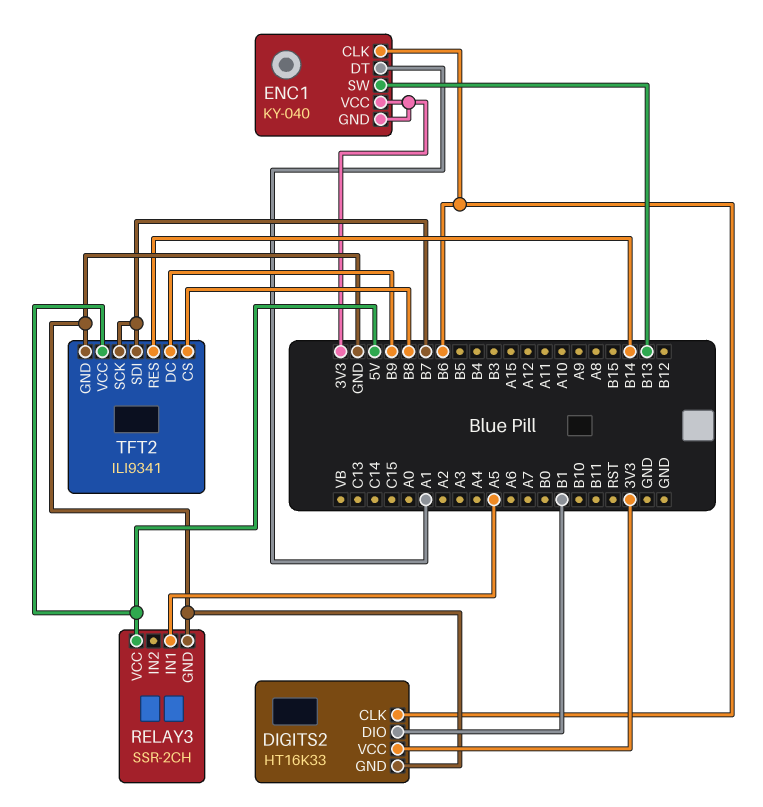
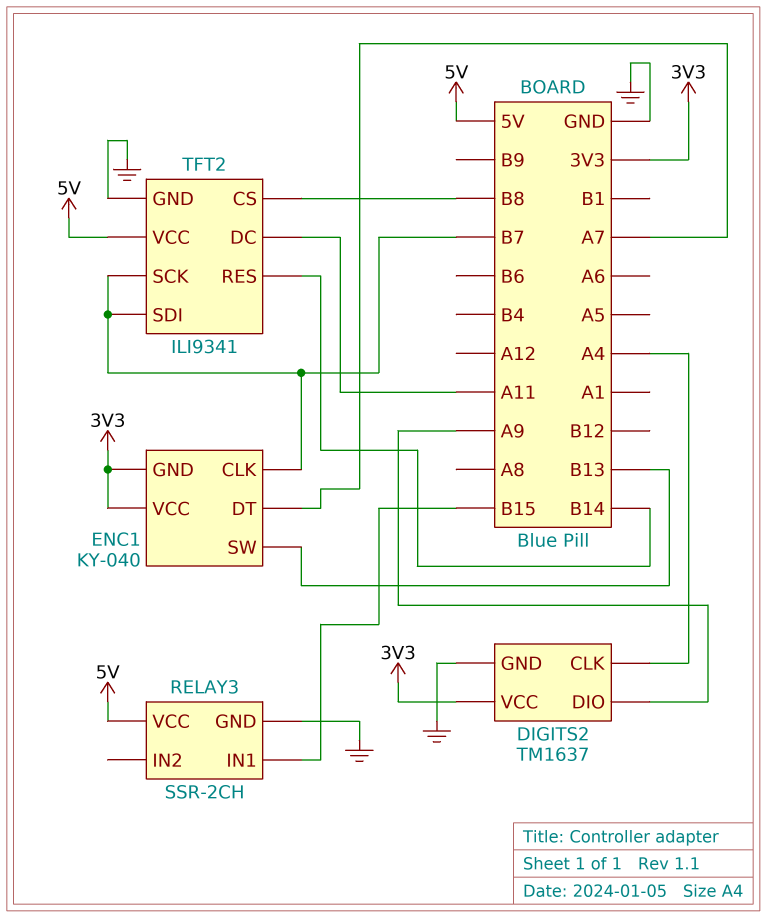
DIGITS2: HT16K33 -> TM1637
DIGITS2 pin CLK: B6 -> A4
DIGITS2 pin DIO: B1 -> A9
ENC1 pin CLK: B6 -> B7
ENC1 pin DT: A1 -> A7
RELAY3 pin IN1: A5 -> B15
TFT2 pin DC: B9 -> A11

